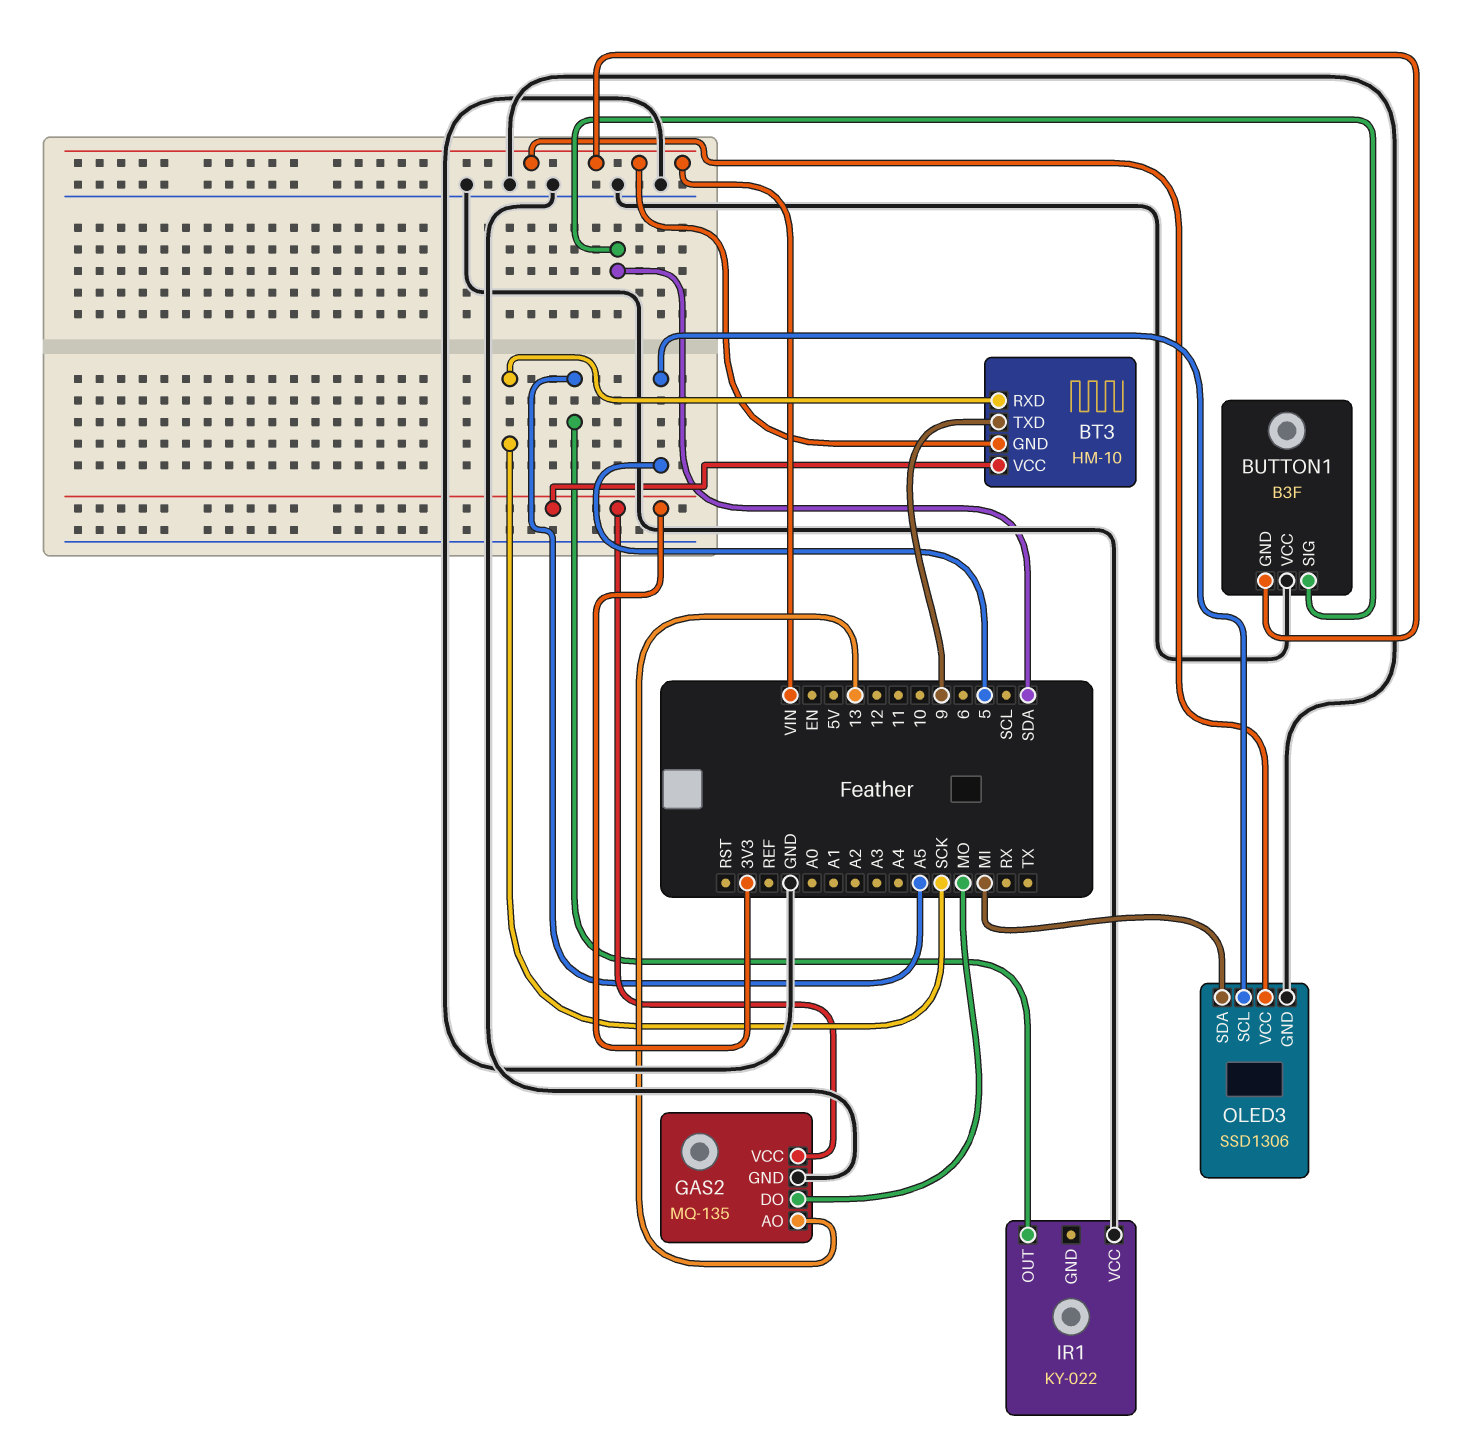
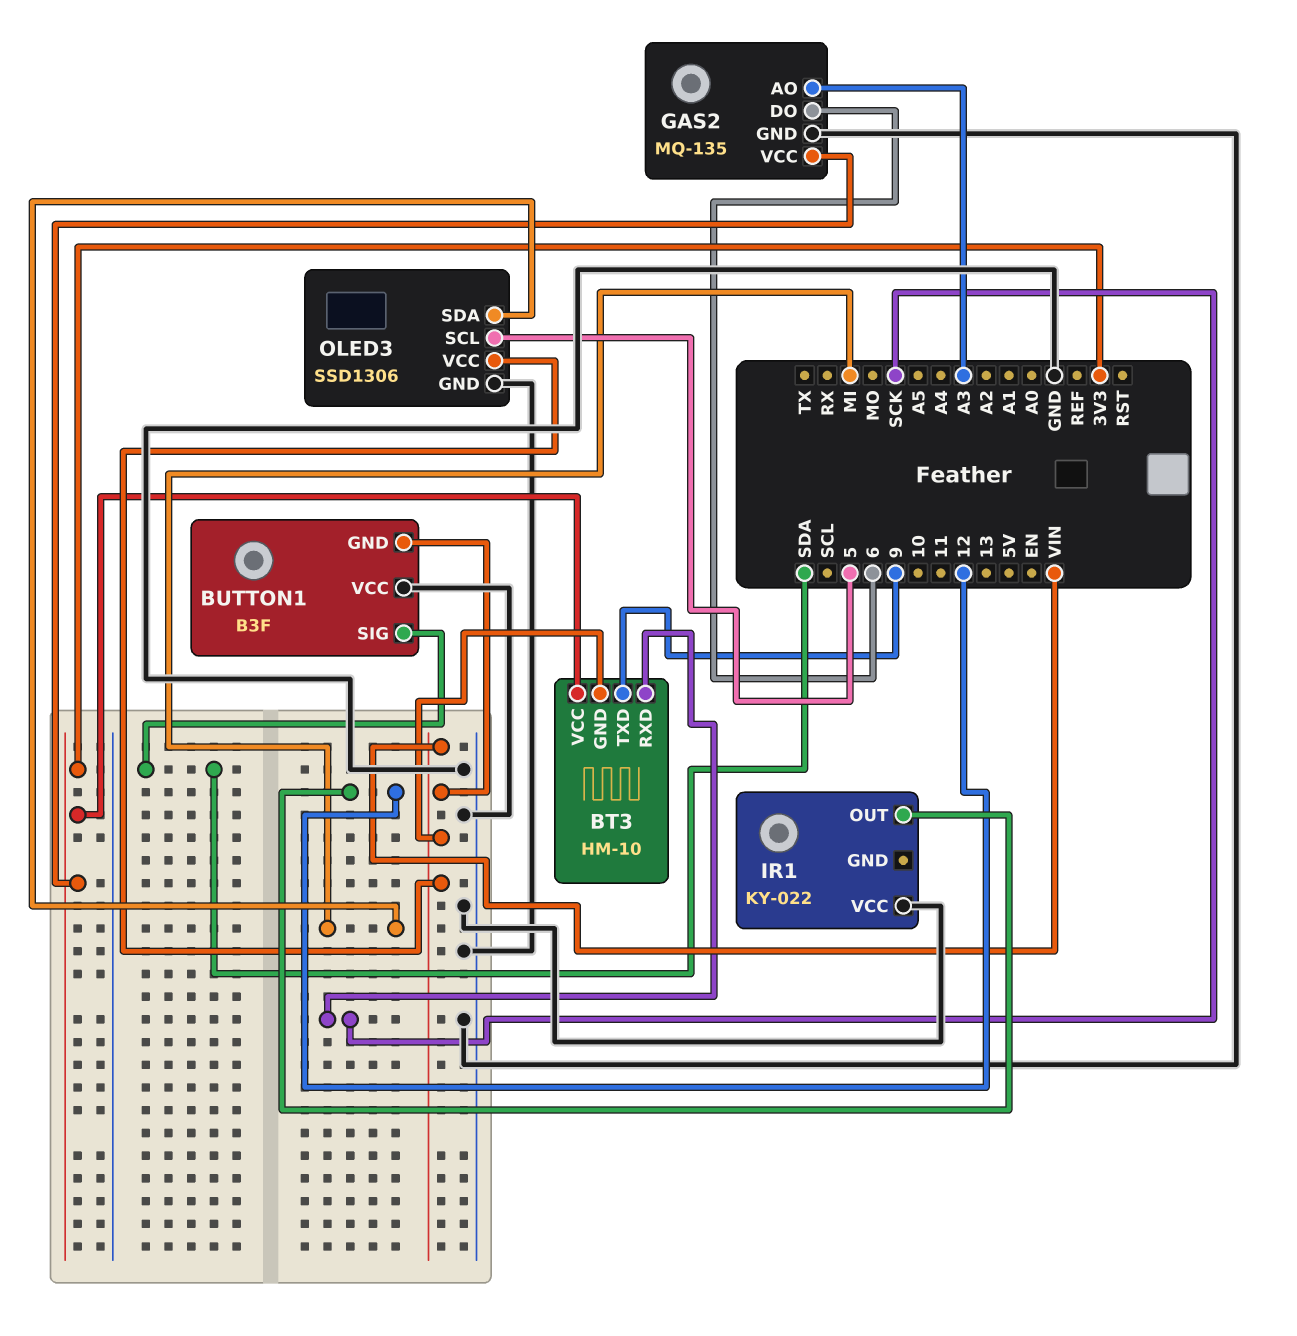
GAS2 pin AO: 13 -> A3
GAS2 pin DO: MO -> 6
IR1 pin OUT: A5 -> 12

